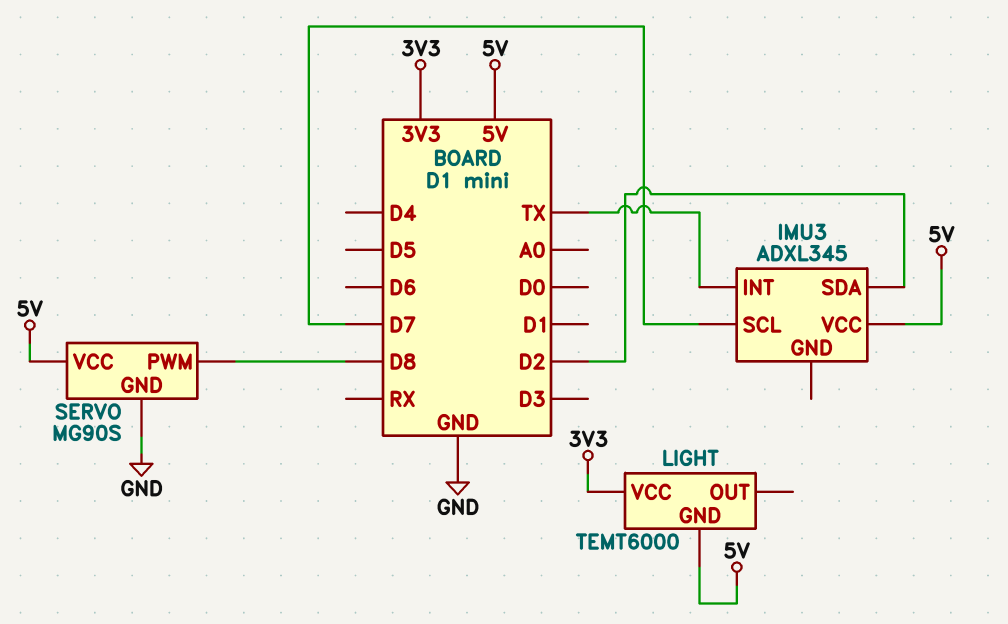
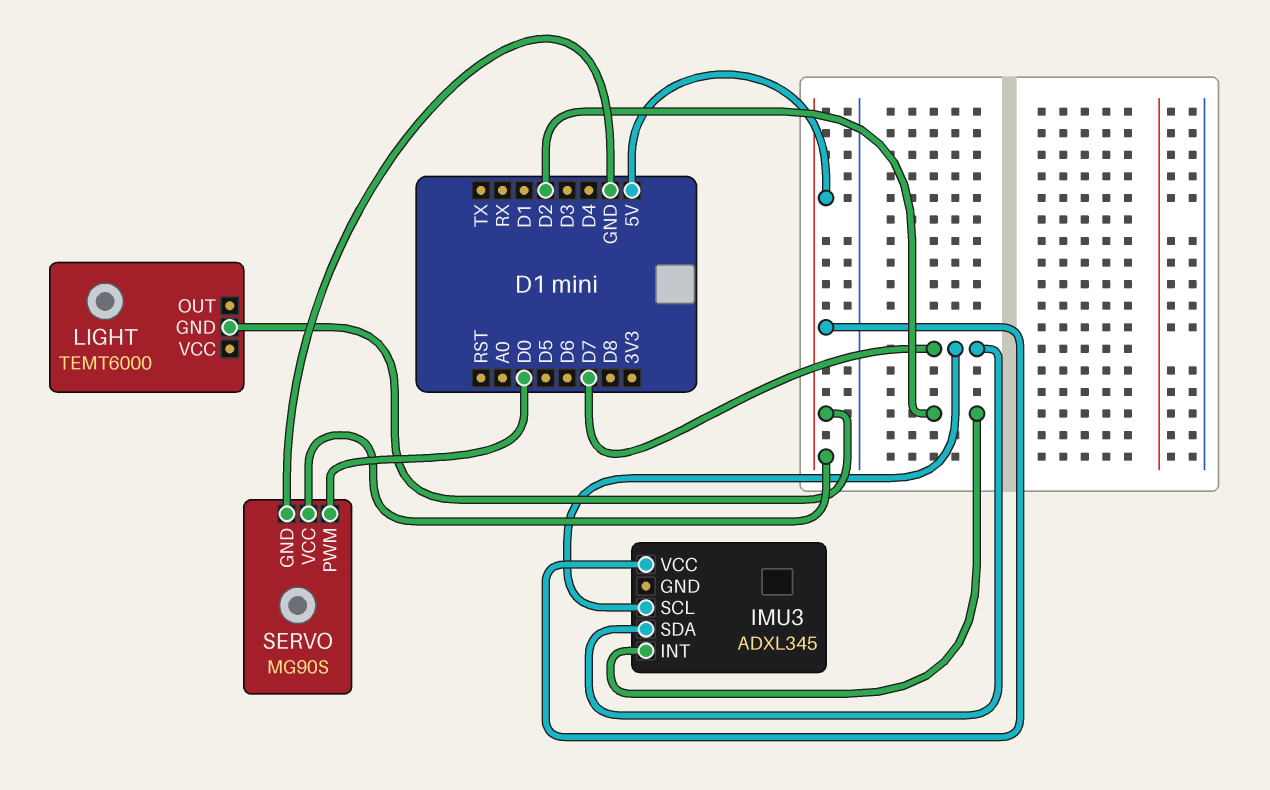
IMU3 pin INT: TX -> D2
IMU3 pin SDA: D2 -> D7
LIGHT pin VCC: 3V3 -> none
SERVO pin PWM: D8 -> D0

